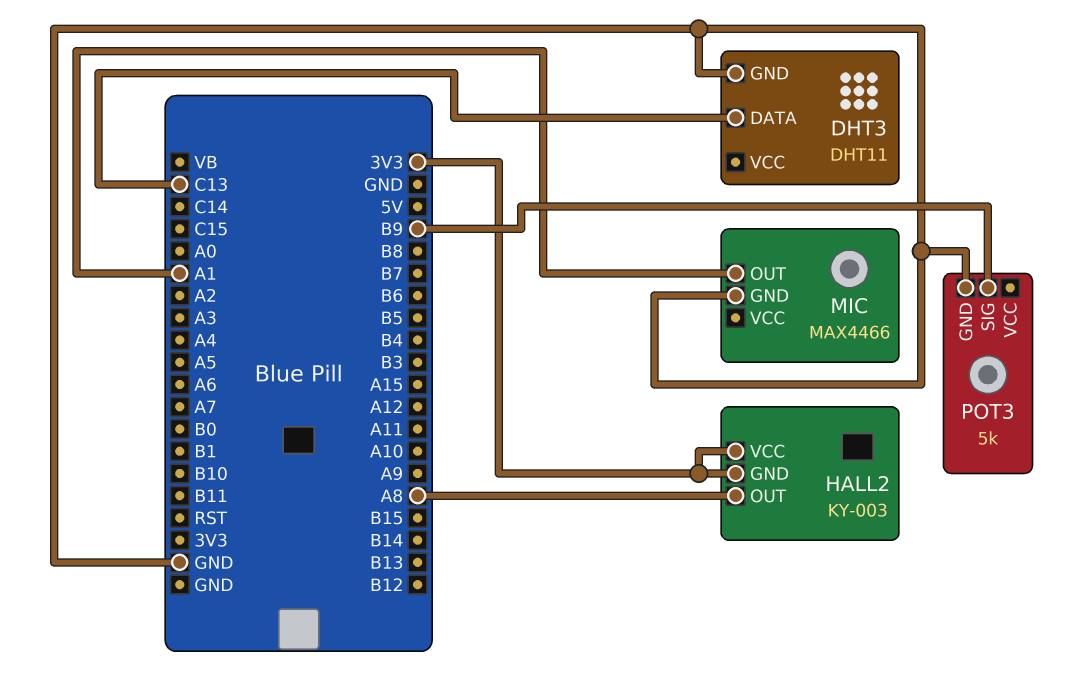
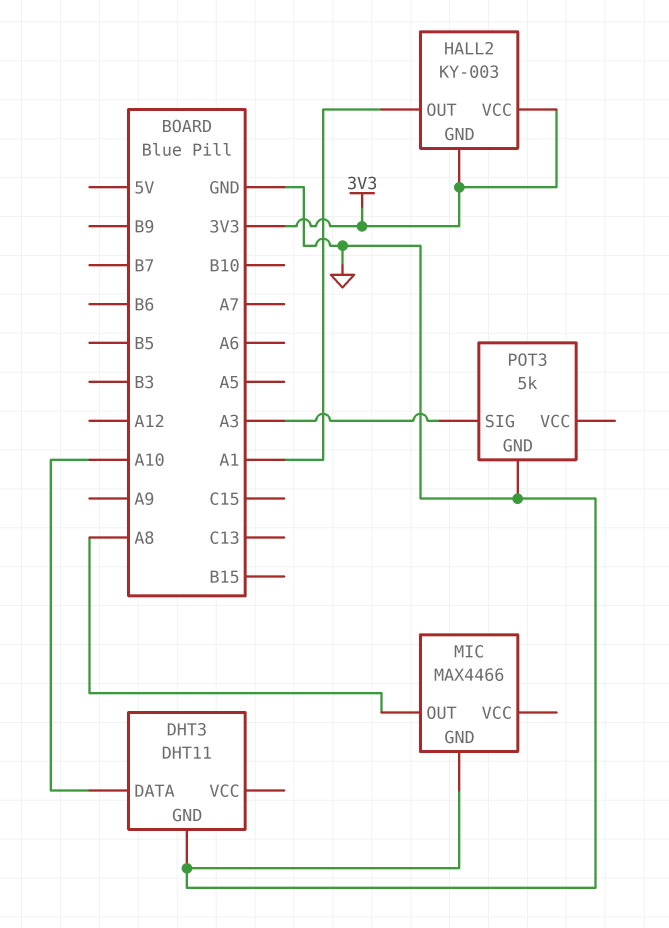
DHT3 pin DATA: C13 -> A10
HALL2 pin OUT: A8 -> A1
MIC pin OUT: A1 -> A8
POT3 pin SIG: B9 -> A3

